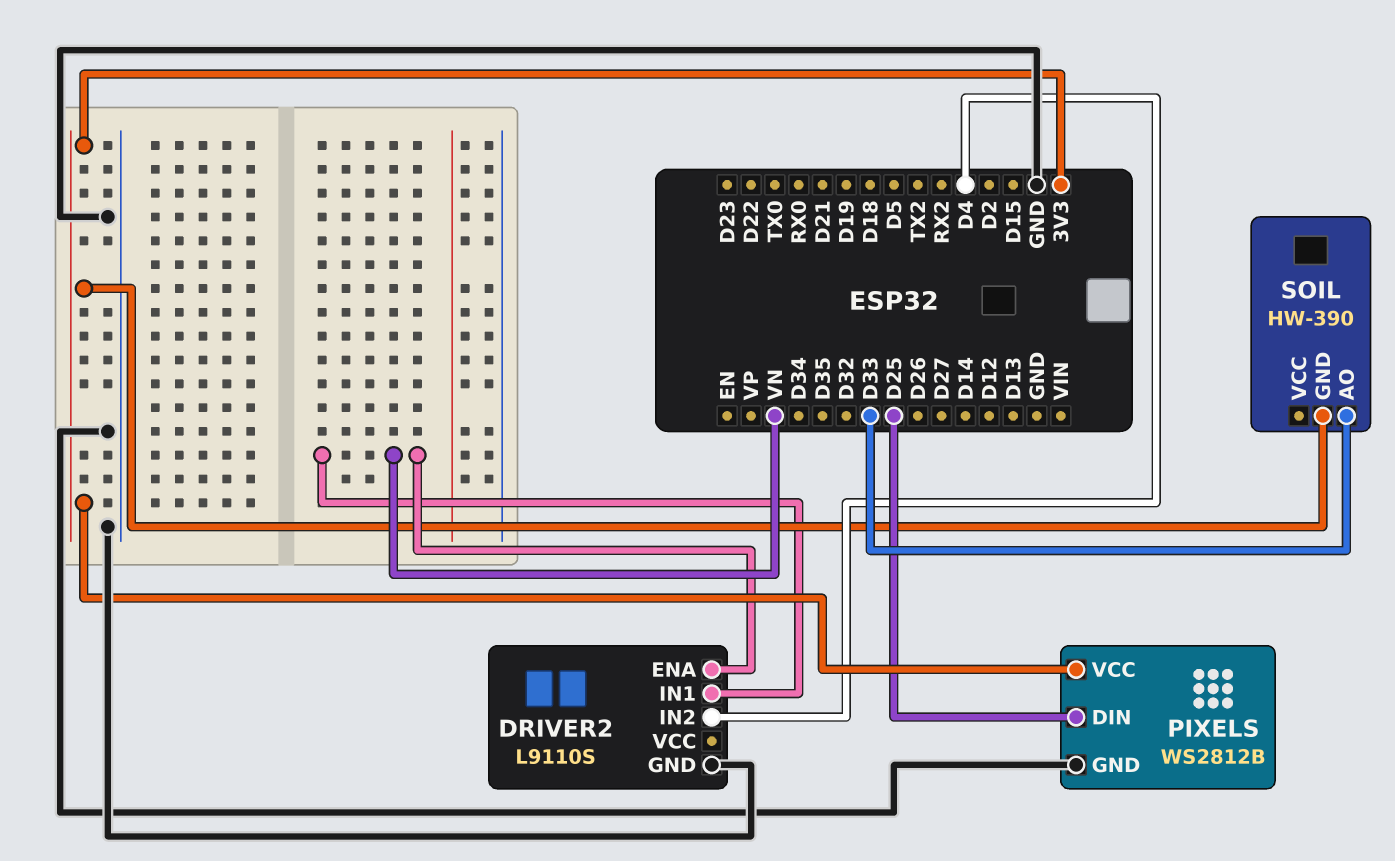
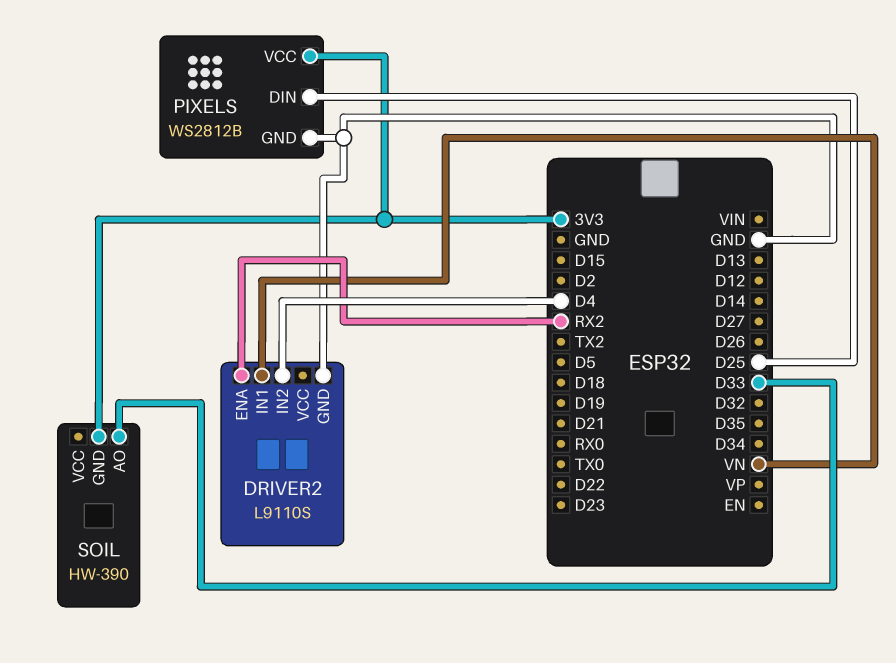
DRIVER2 pin ENA: VN -> RX2

